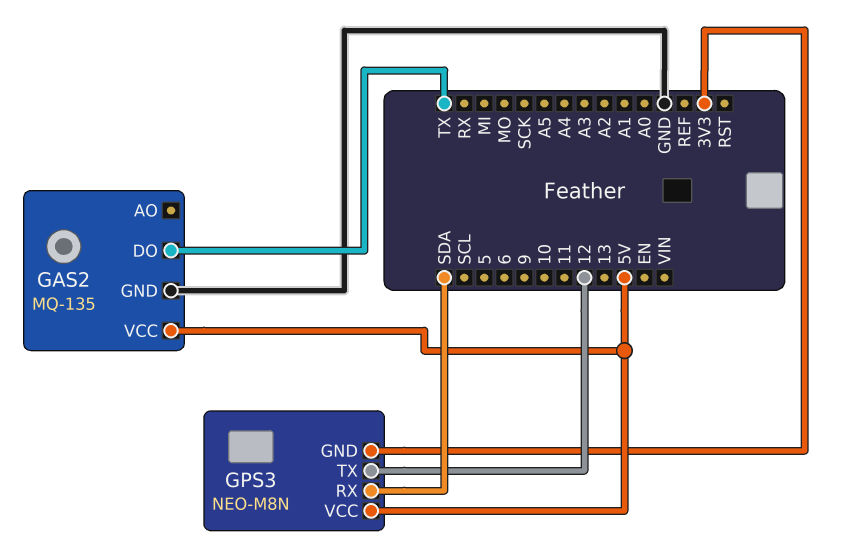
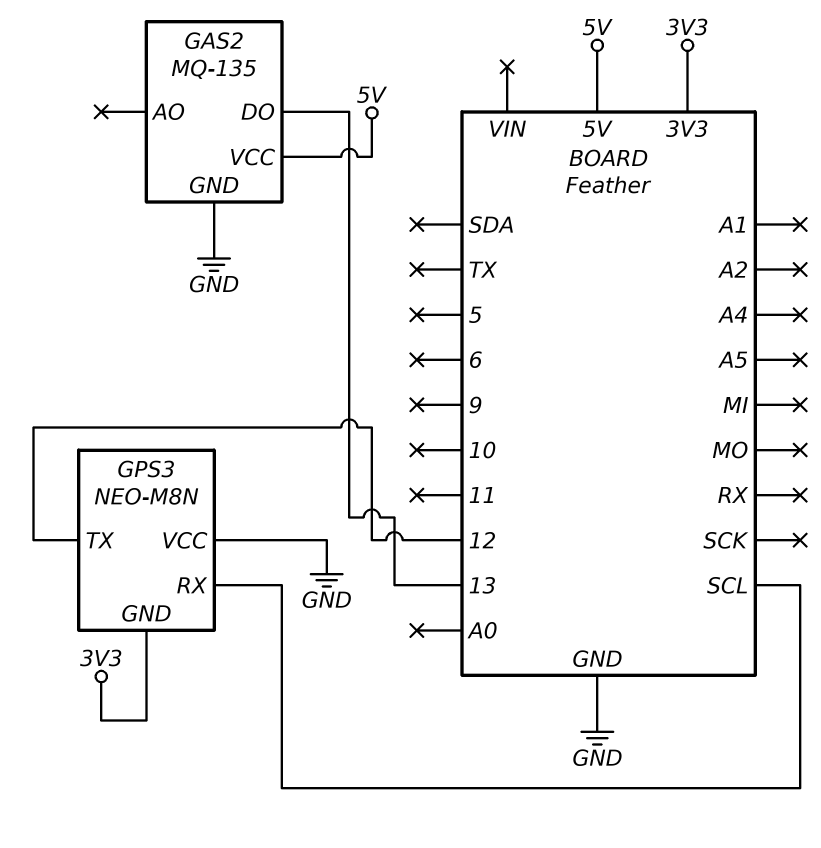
GAS2 pin DO: TX -> 13
GPS3 pin RX: SDA -> SCL
GPS3 pin VCC: 5V -> GND

